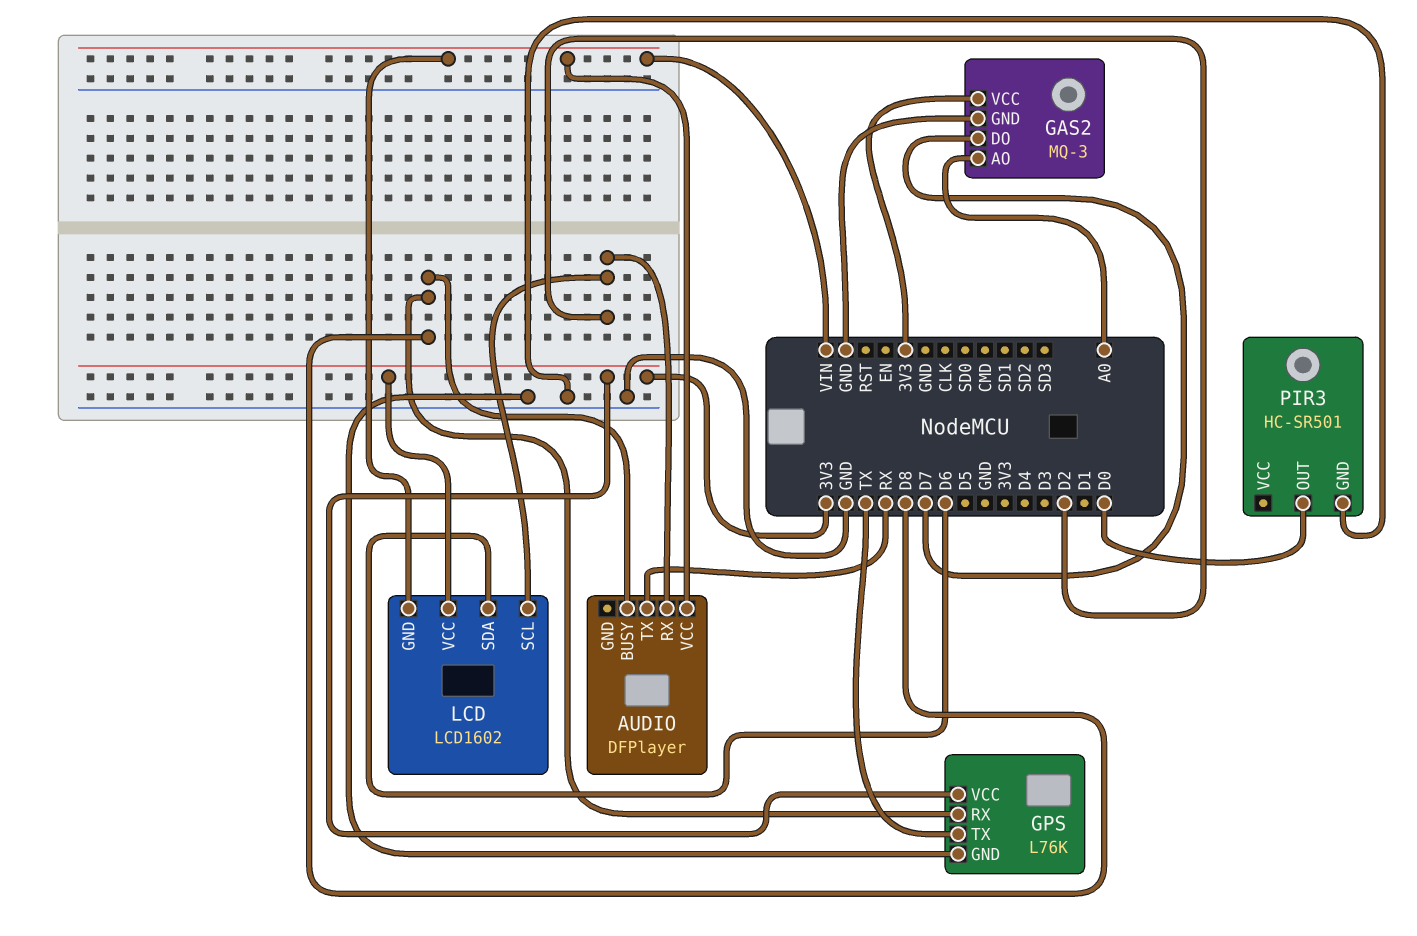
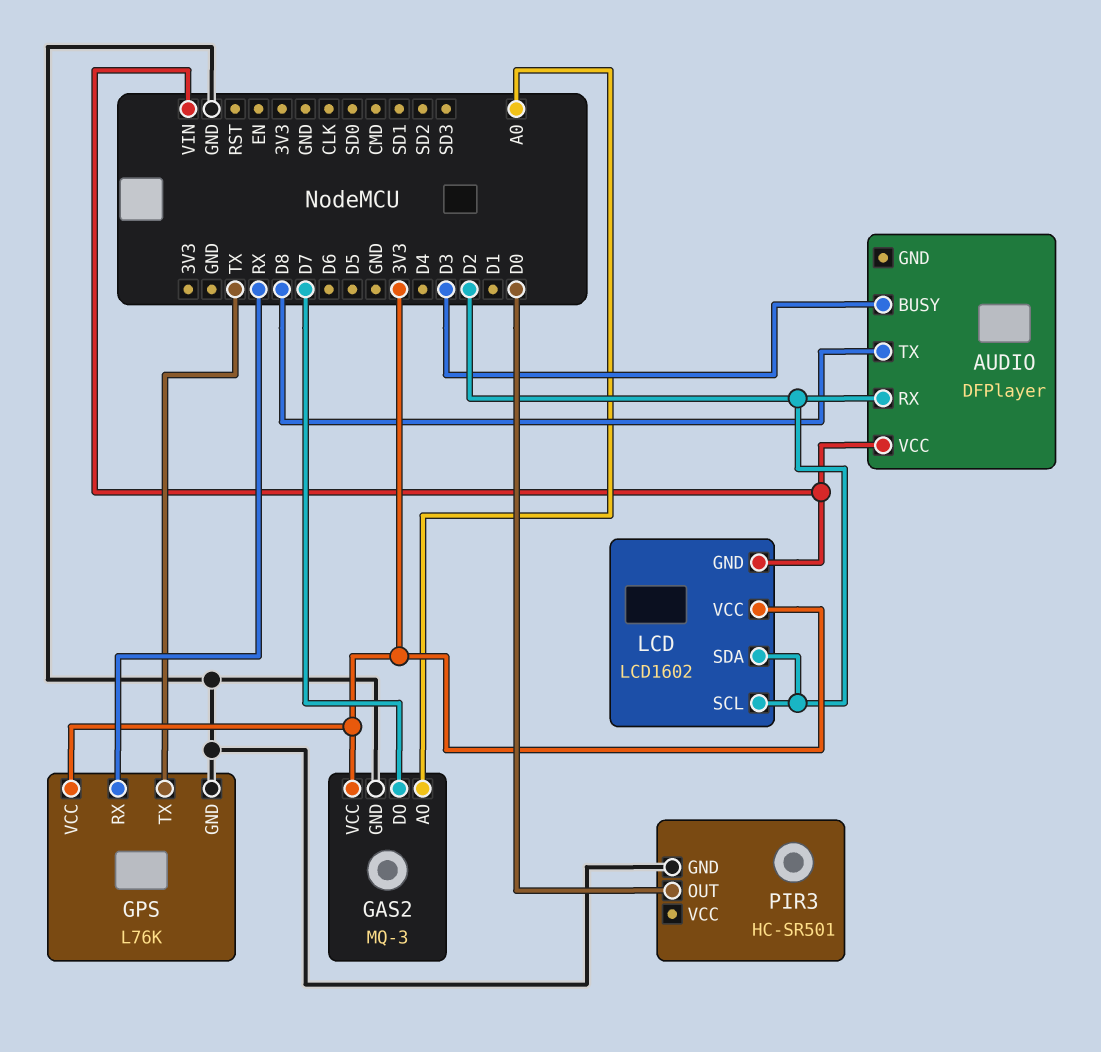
AUDIO pin BUSY: D8 -> D3
AUDIO pin TX: RX -> D8
GPS pin RX: D8 -> RX
LCD pin SDA: D6 -> D2

